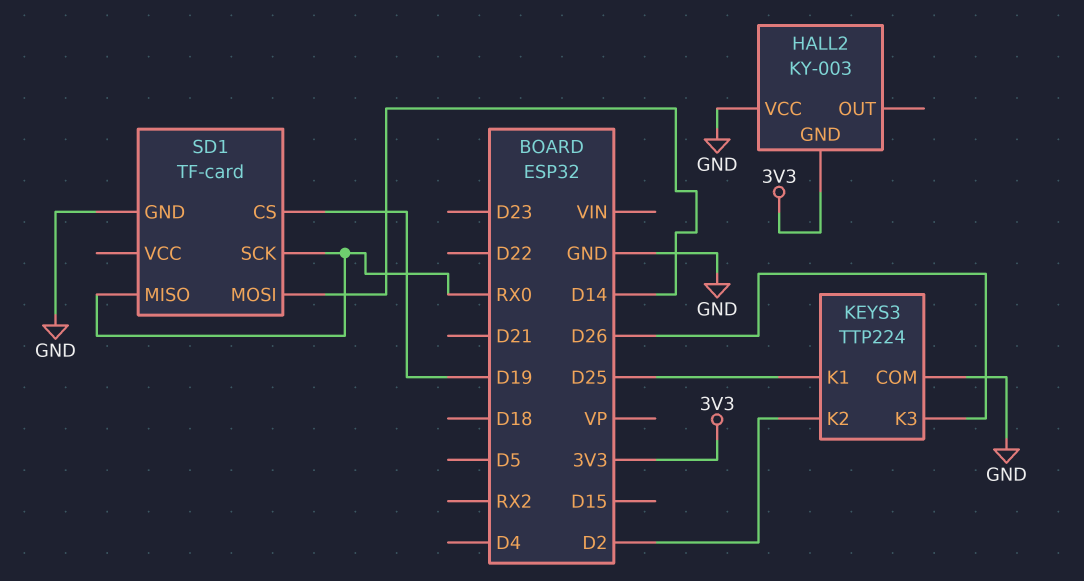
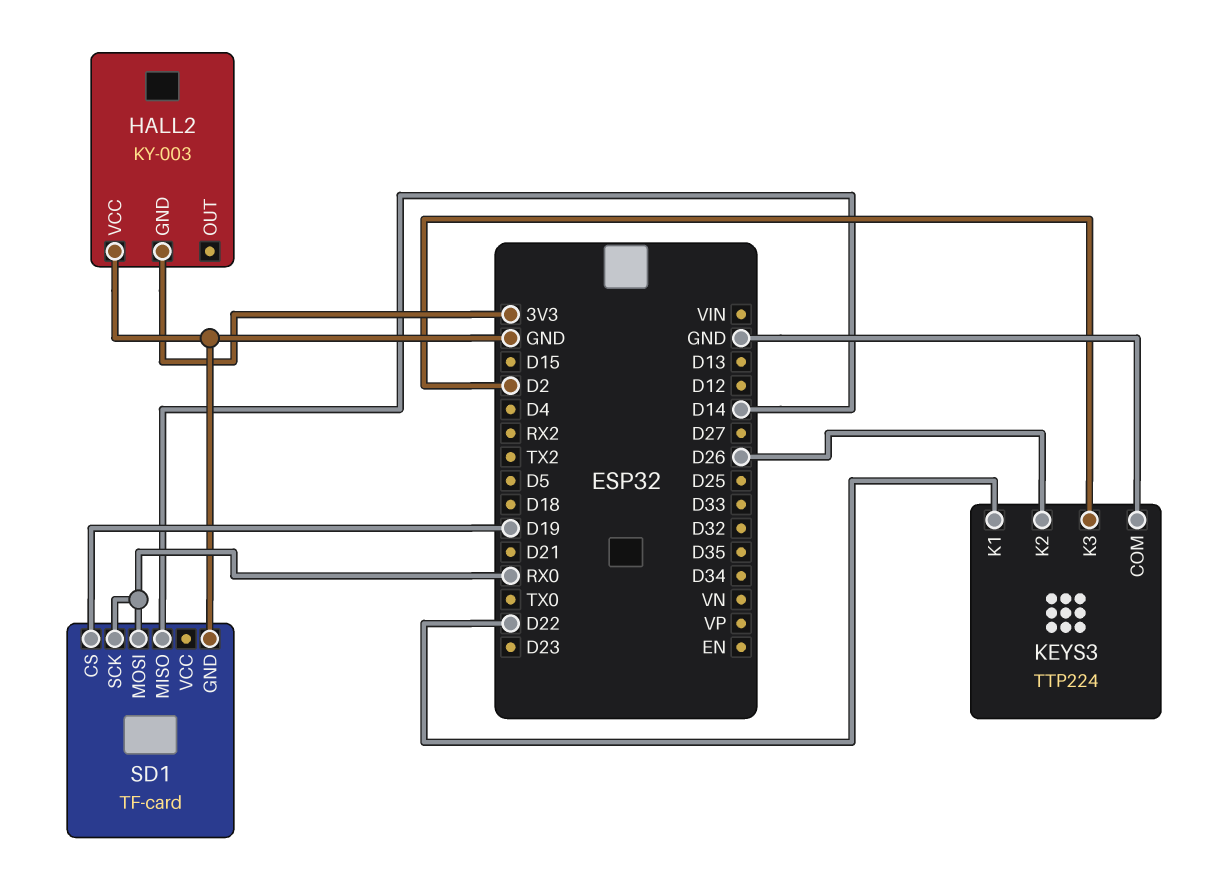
KEYS3 pin K1: D25 -> D22
KEYS3 pin K2: D2 -> D26
KEYS3 pin K3: D26 -> D2
SD1 pin MISO: RX0 -> D14
SD1 pin MOSI: D14 -> RX0

